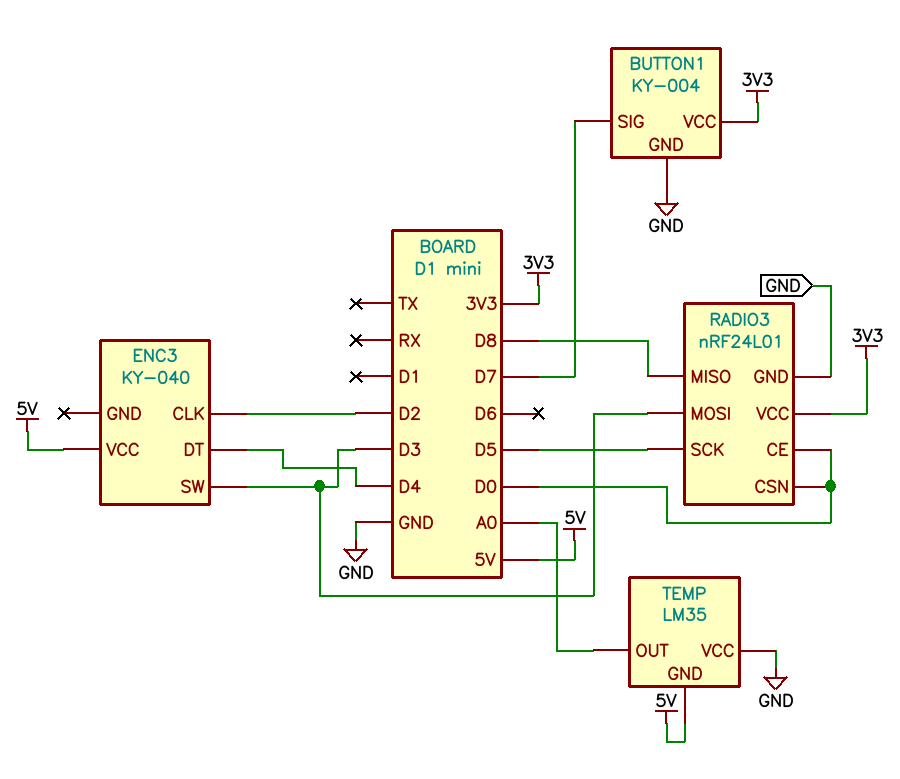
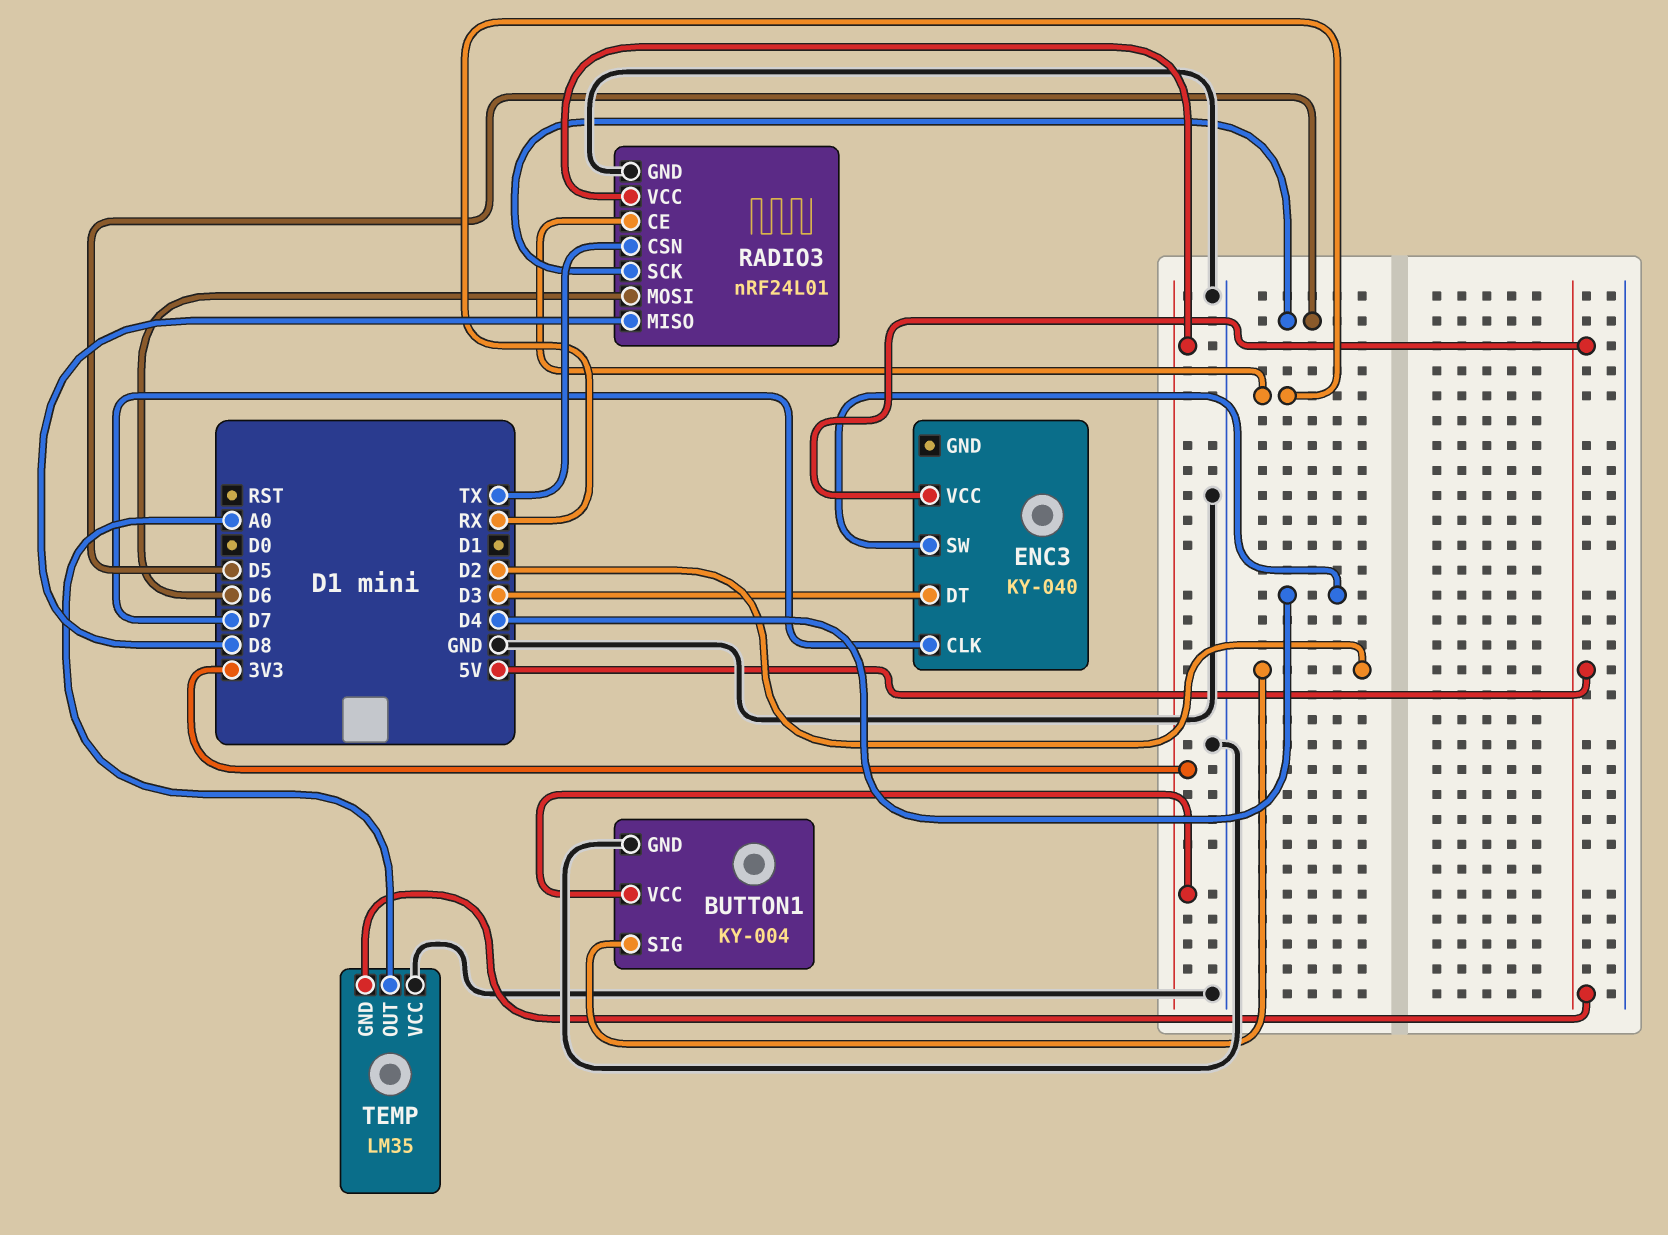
BUTTON1 pin SIG: D7 -> D2
ENC3 pin CLK: D2 -> D7
ENC3 pin DT: D4 -> D3
ENC3 pin SW: D3 -> D4
RADIO3 pin CE: D0 -> RX
RADIO3 pin CSN: D0 -> TX
RADIO3 pin MOSI: D3 -> D6

